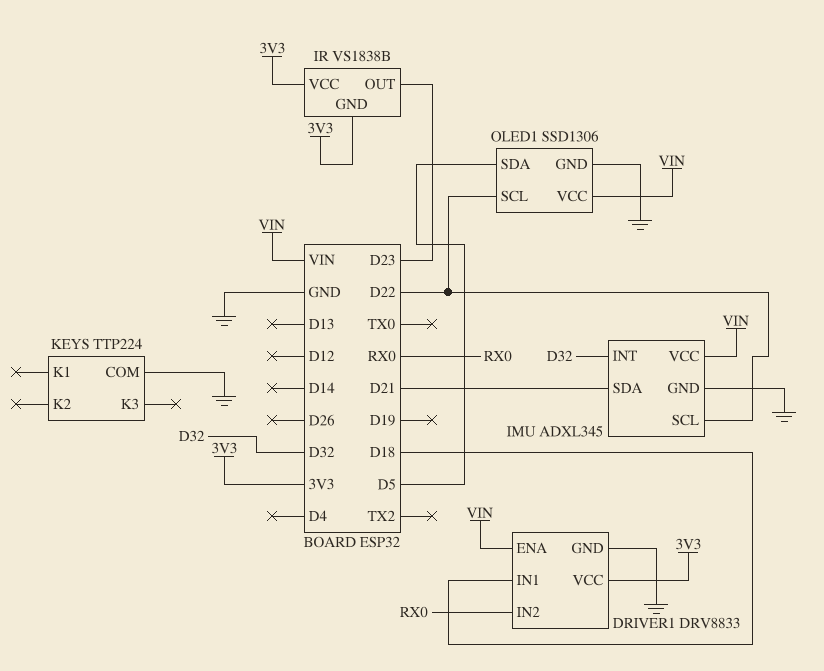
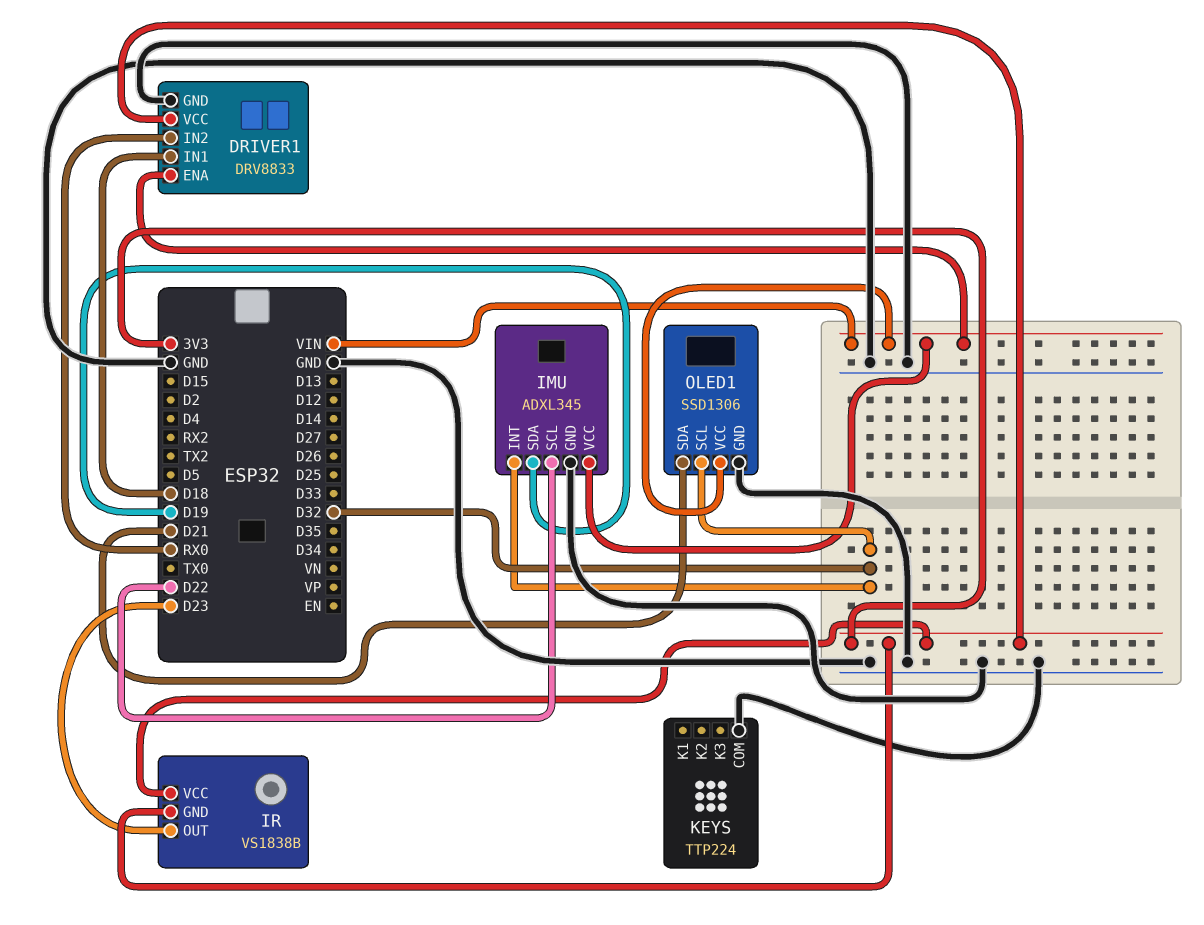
IMU pin SDA: D21 -> D19
OLED1 pin SCL: D22 -> D32
OLED1 pin SDA: D5 -> D21

